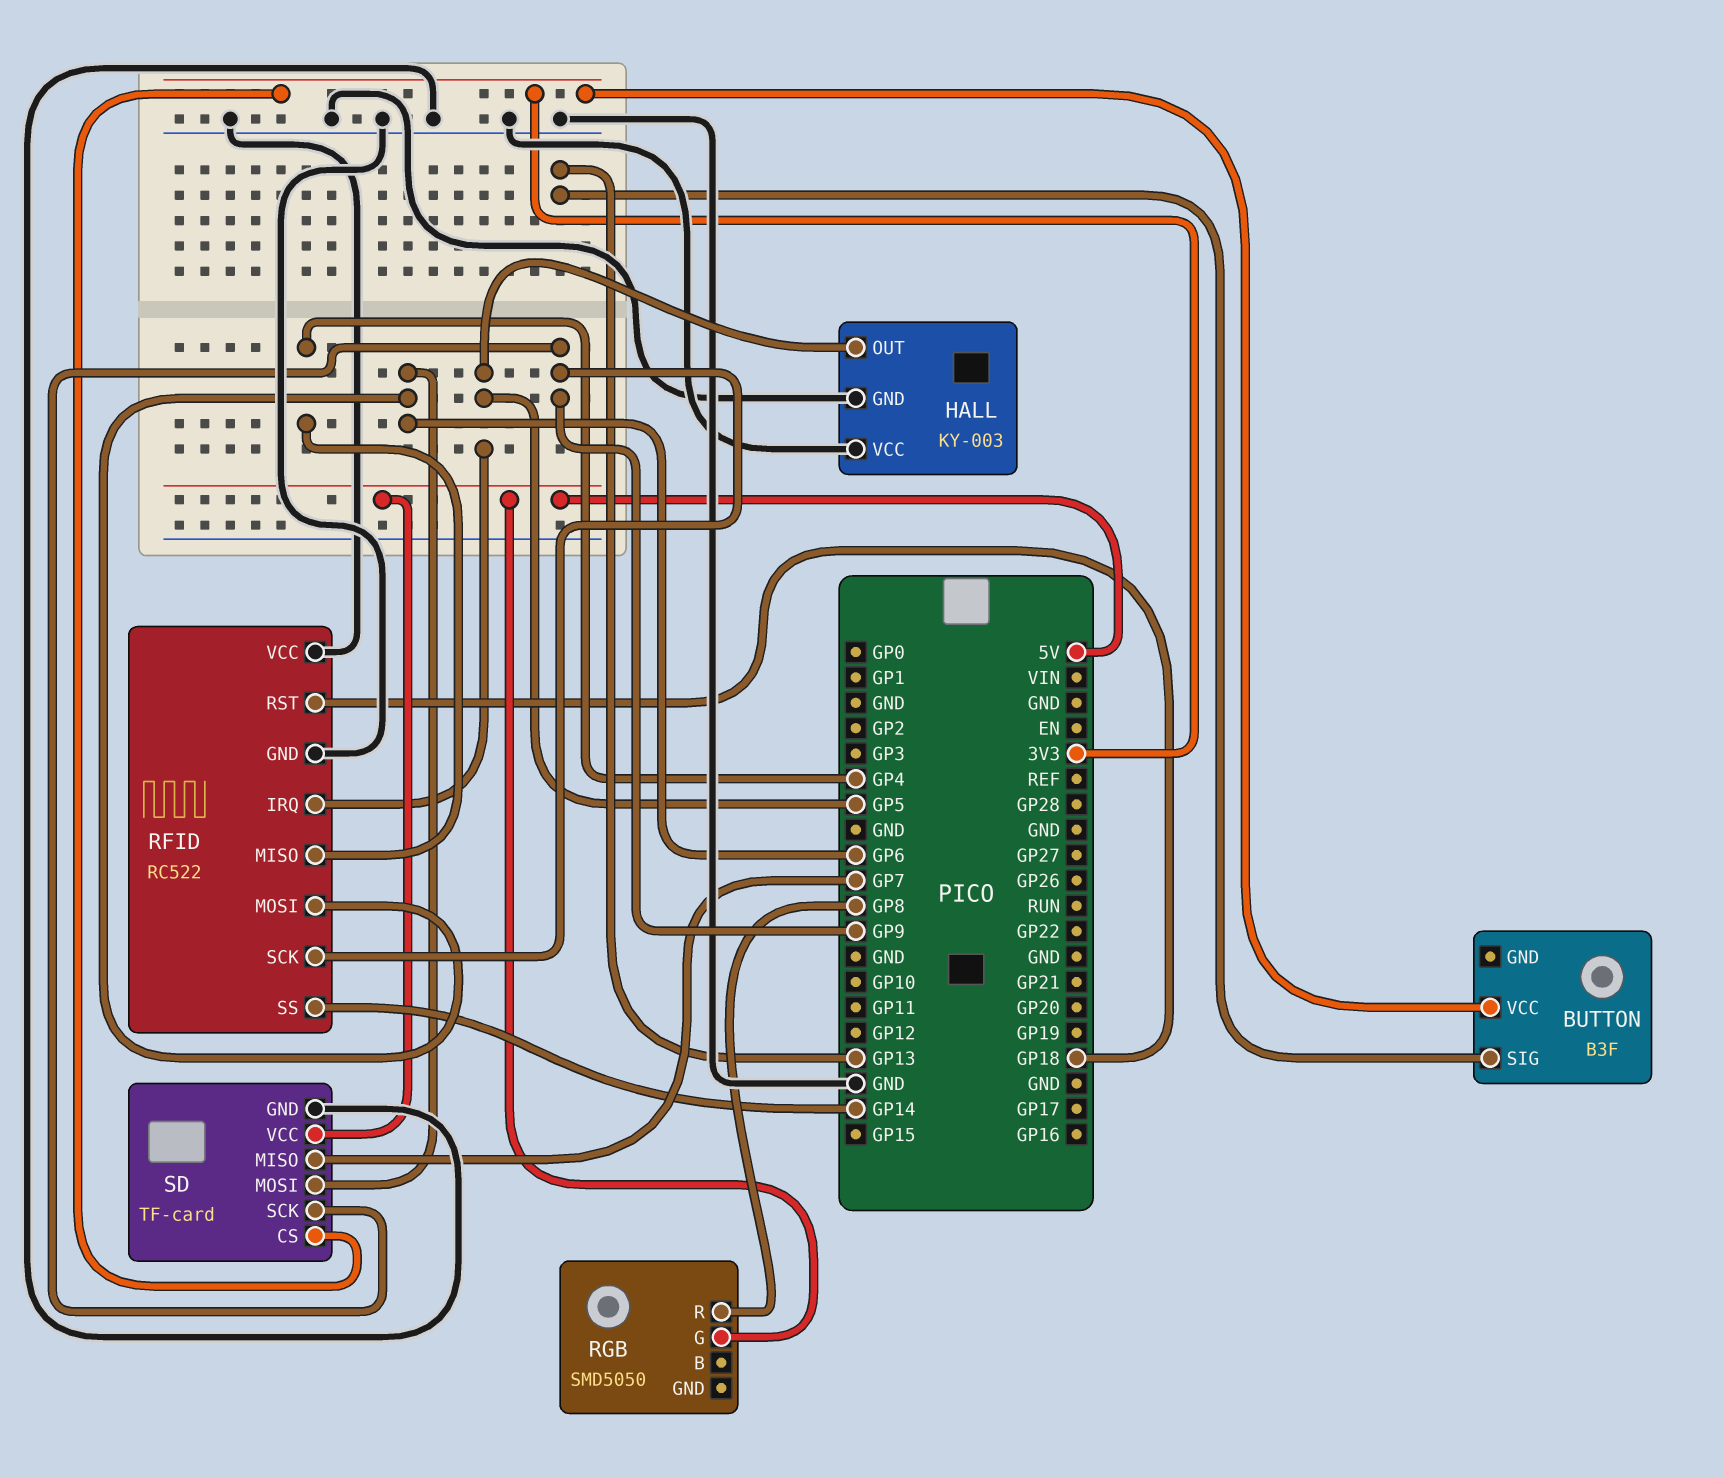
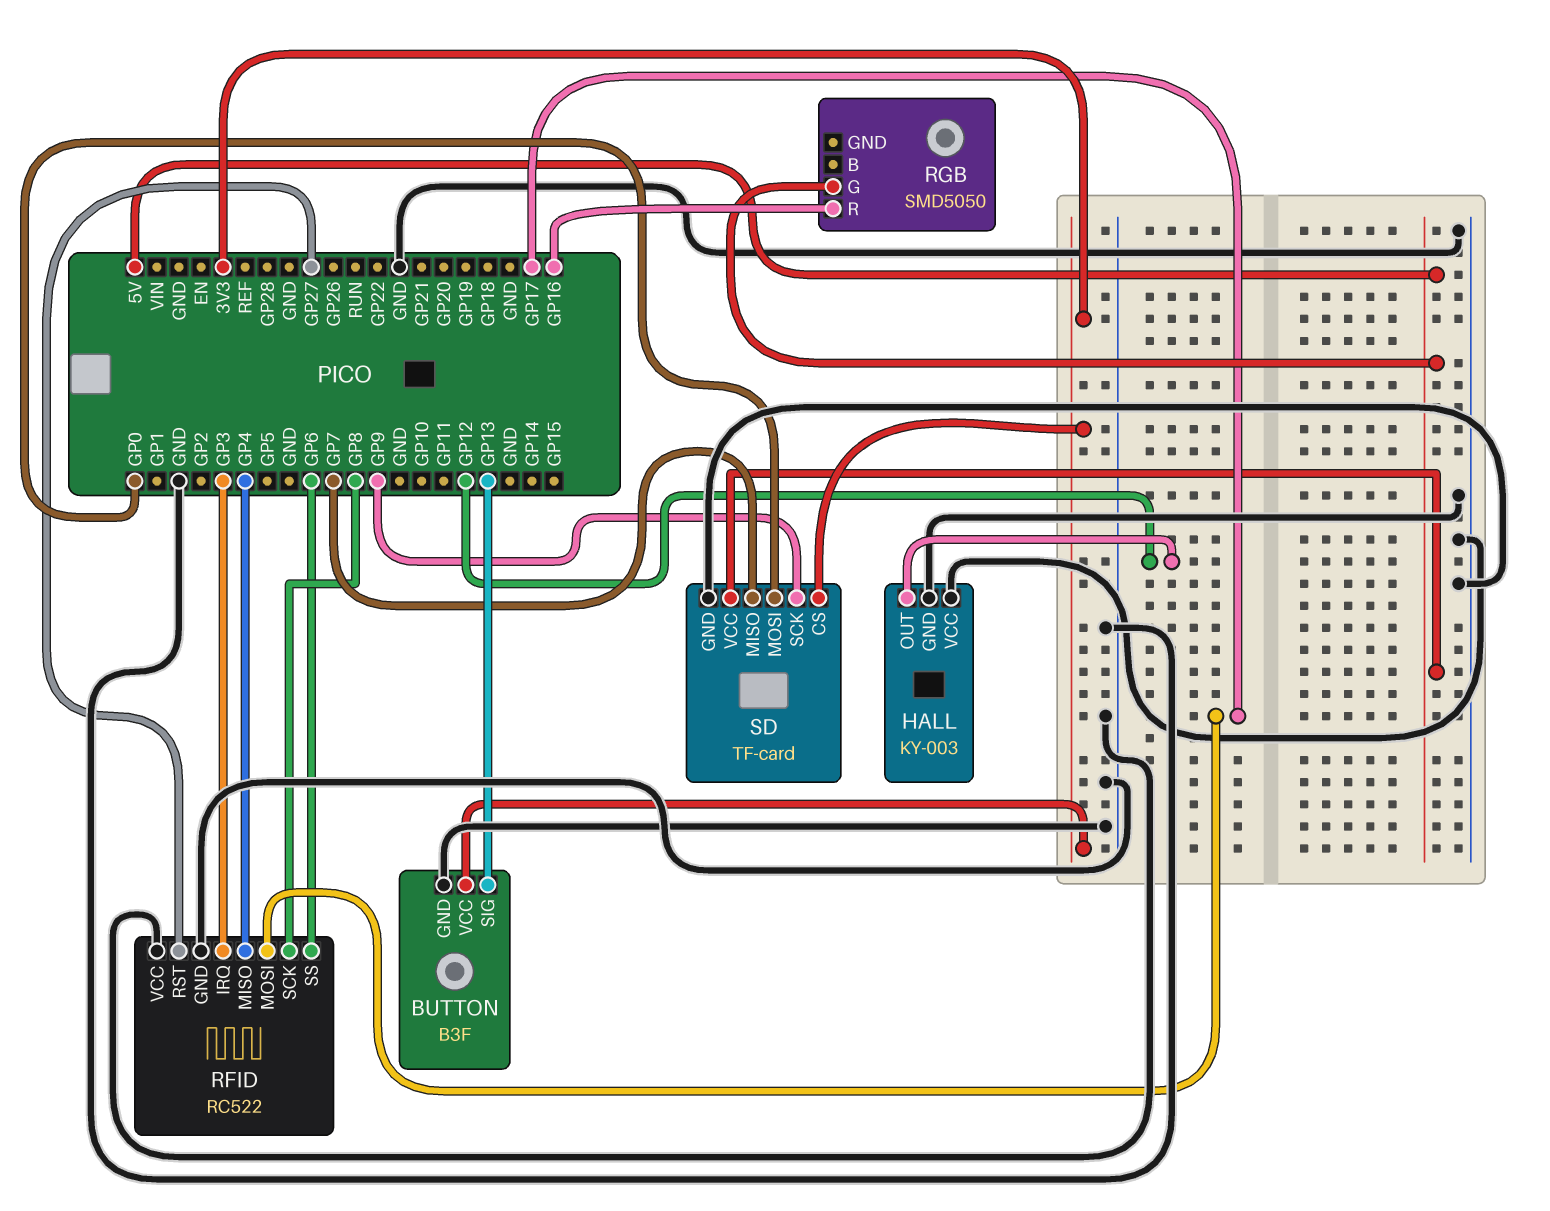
BUTTON pin GND: none -> GND
HALL pin OUT: GP5 -> GP12
RFID pin IRQ: GP5 -> GP3
RFID pin MOSI: GP6 -> GP17
RFID pin RST: GP18 -> GP27
RFID pin SCK: GP9 -> GP8
RFID pin SS: GP14 -> GP6
RGB pin R: GP8 -> GP16
SD pin MOSI: GP6 -> GP0

